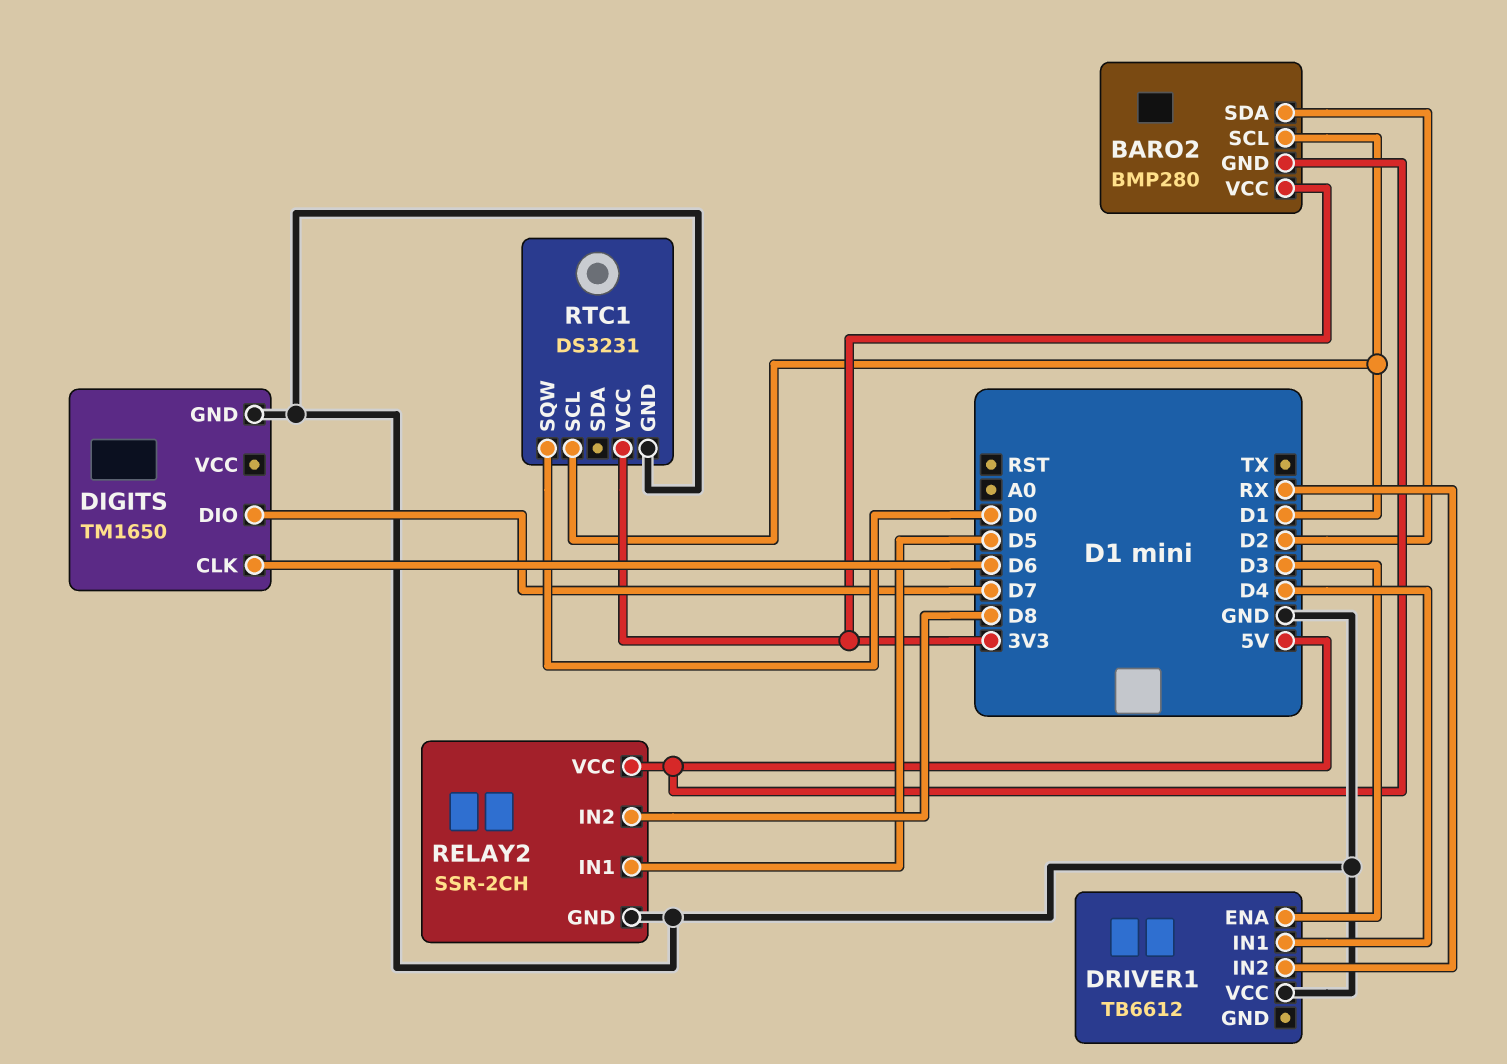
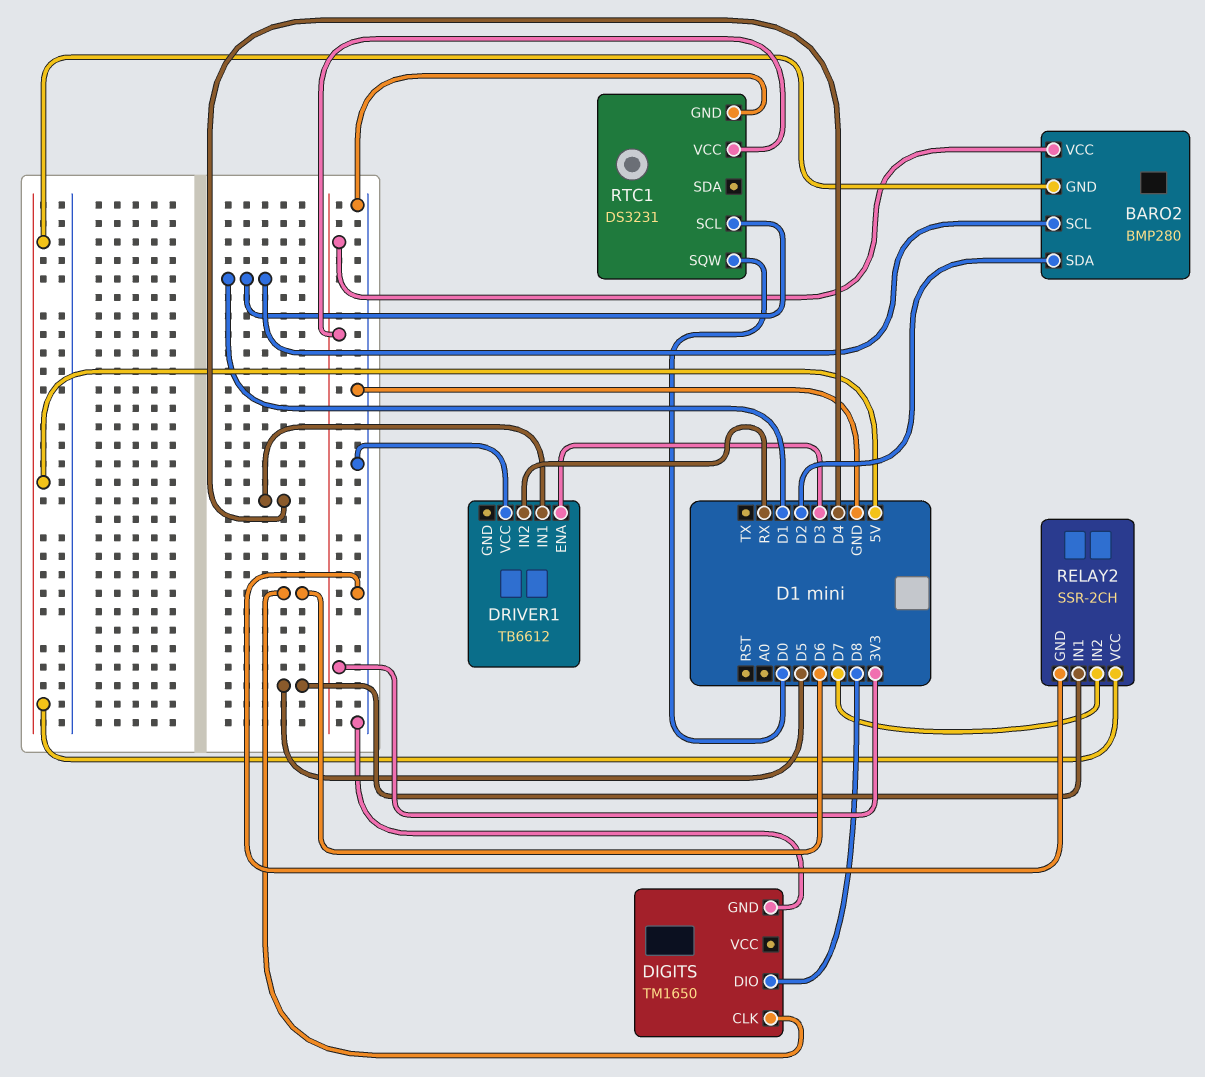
DIGITS pin DIO: D7 -> D8
RELAY2 pin IN2: D8 -> D7

